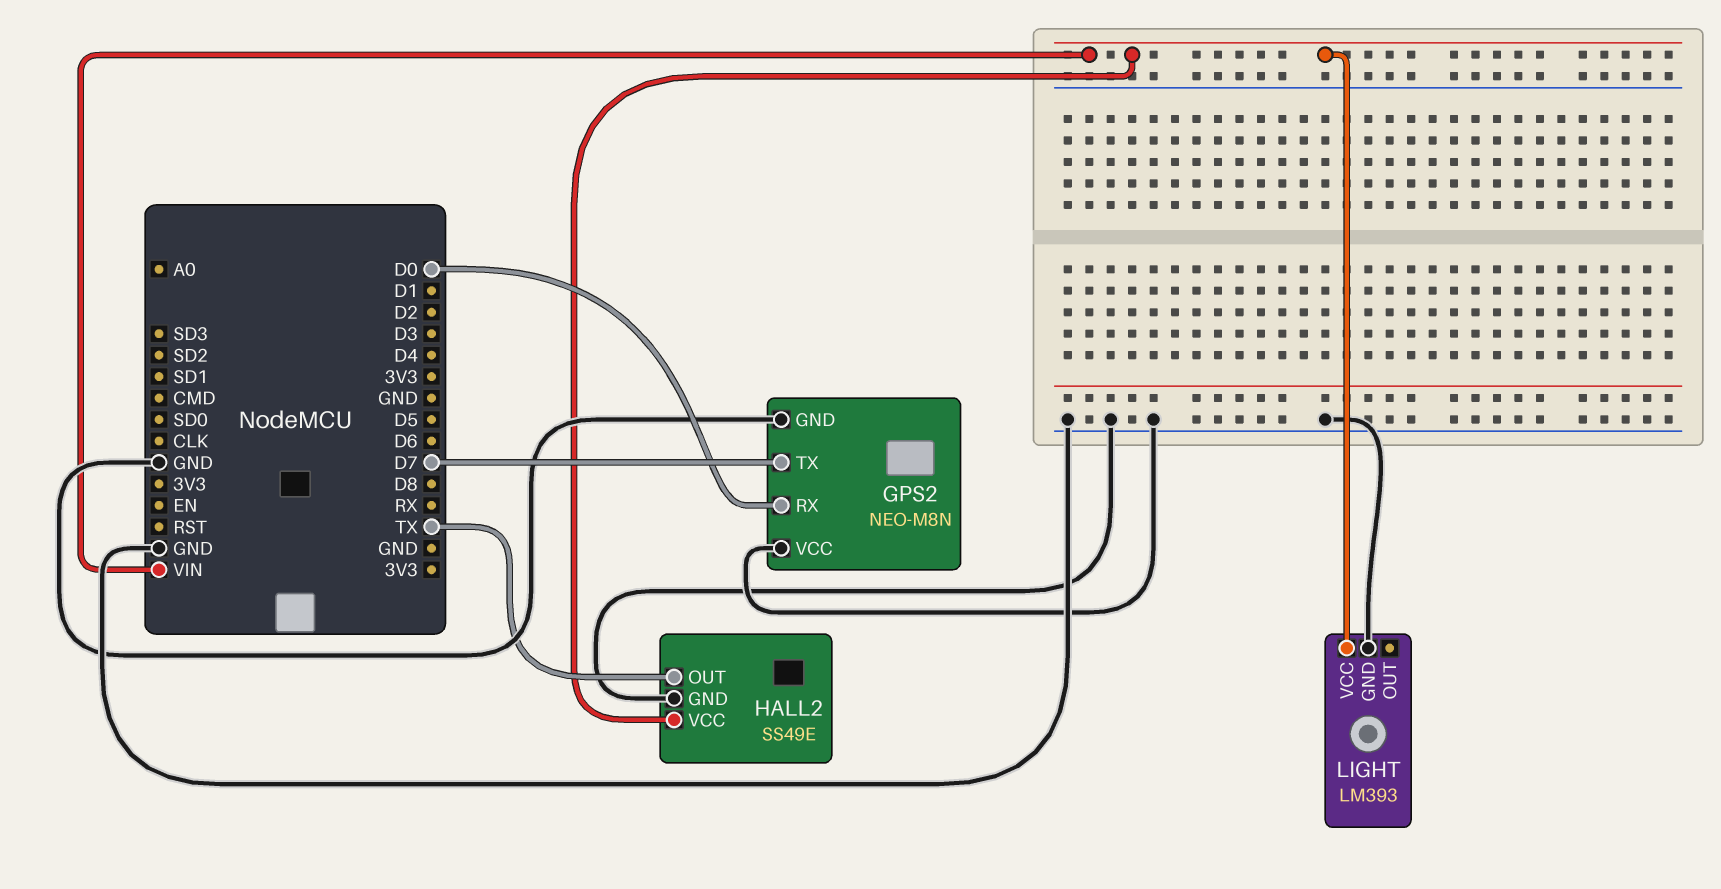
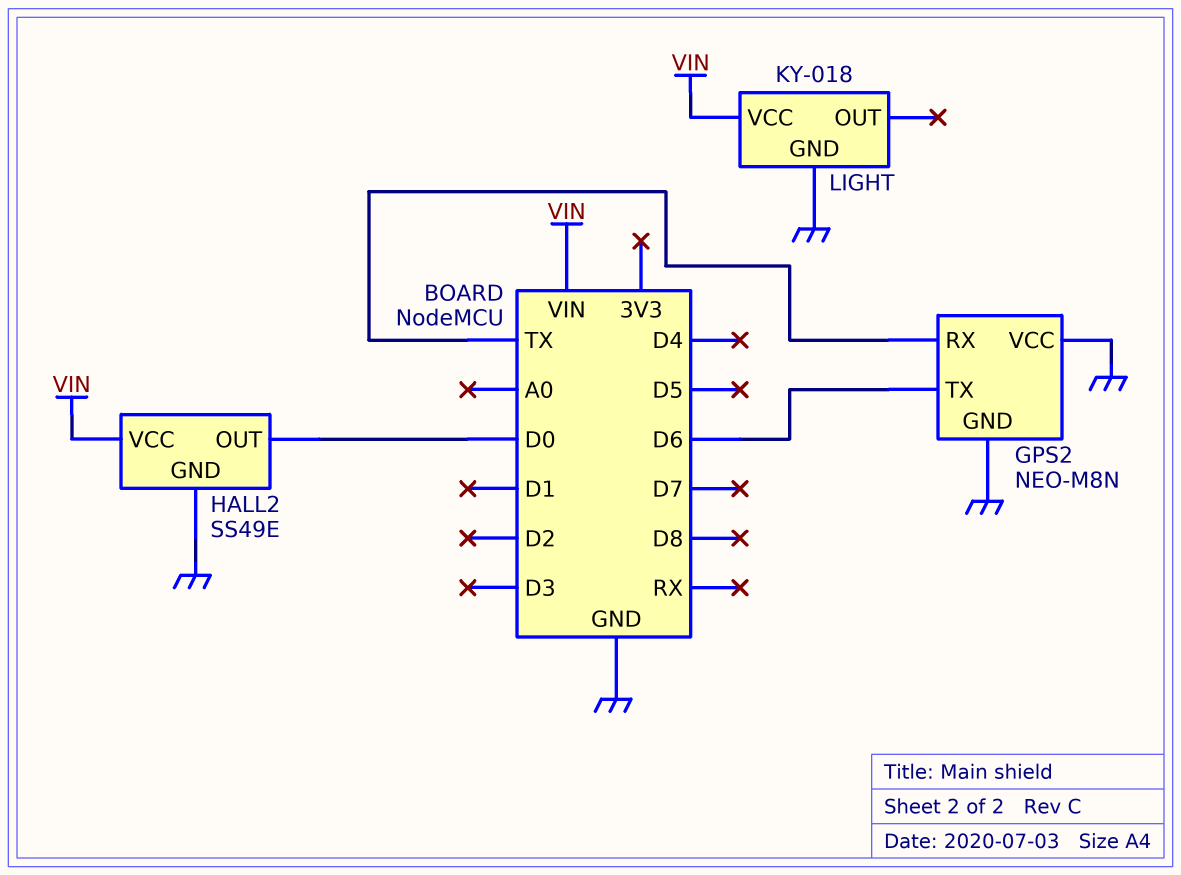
GPS2 pin RX: D0 -> TX
GPS2 pin TX: D7 -> D6
HALL2 pin OUT: TX -> D0
LIGHT: LM393 -> KY-018

